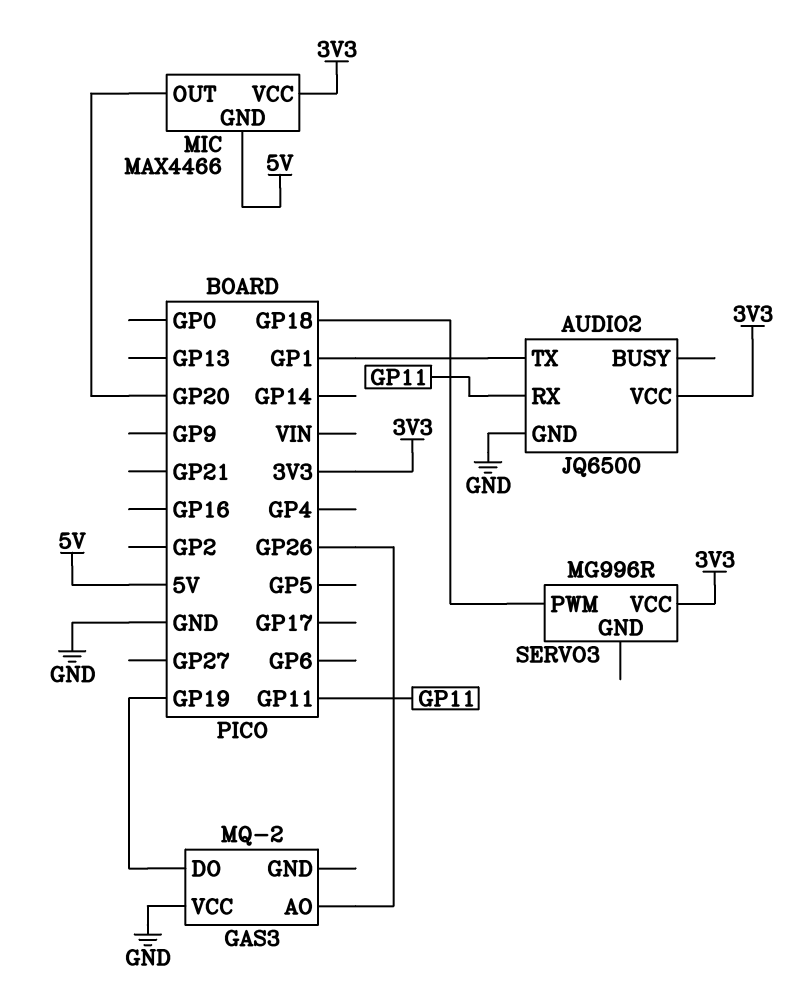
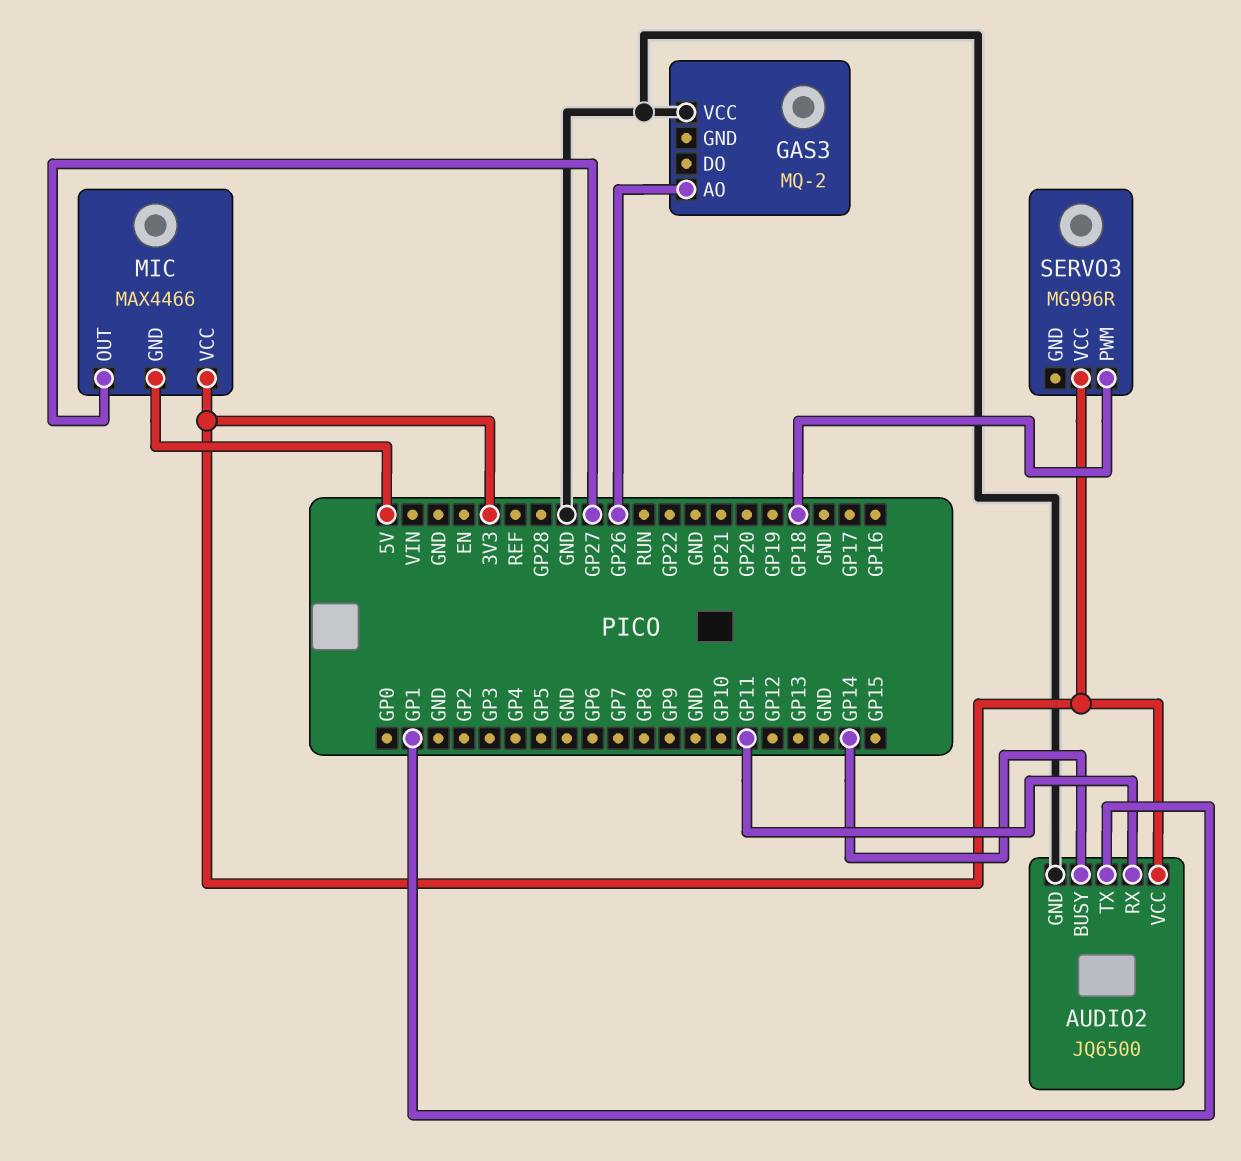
AUDIO2 pin BUSY: none -> GP14
GAS3 pin DO: GP19 -> none
MIC pin OUT: GP20 -> GP27

